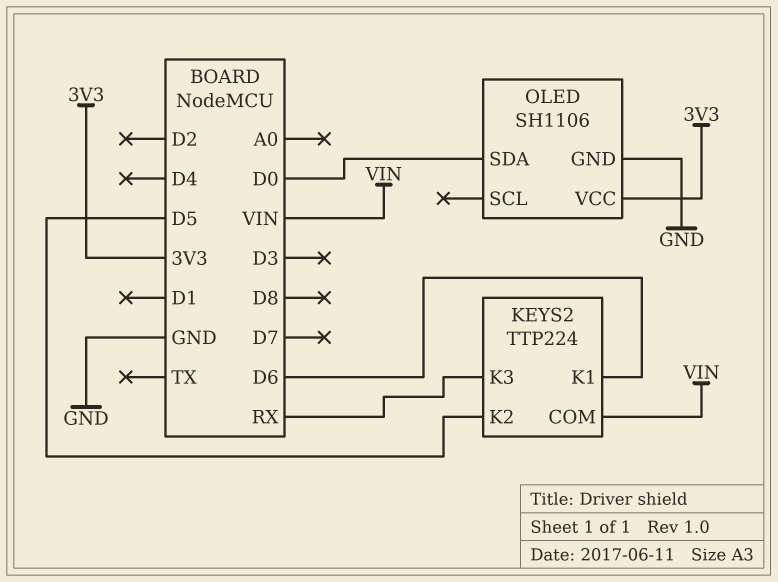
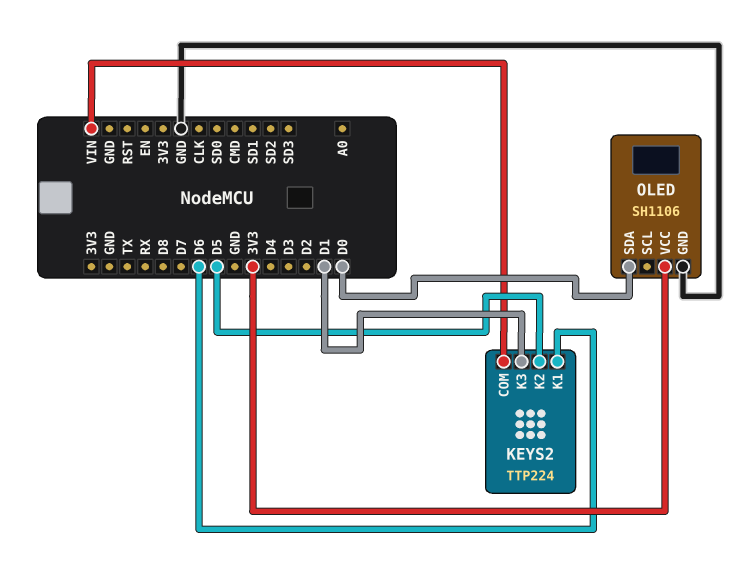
KEYS2 pin K3: RX -> D1

